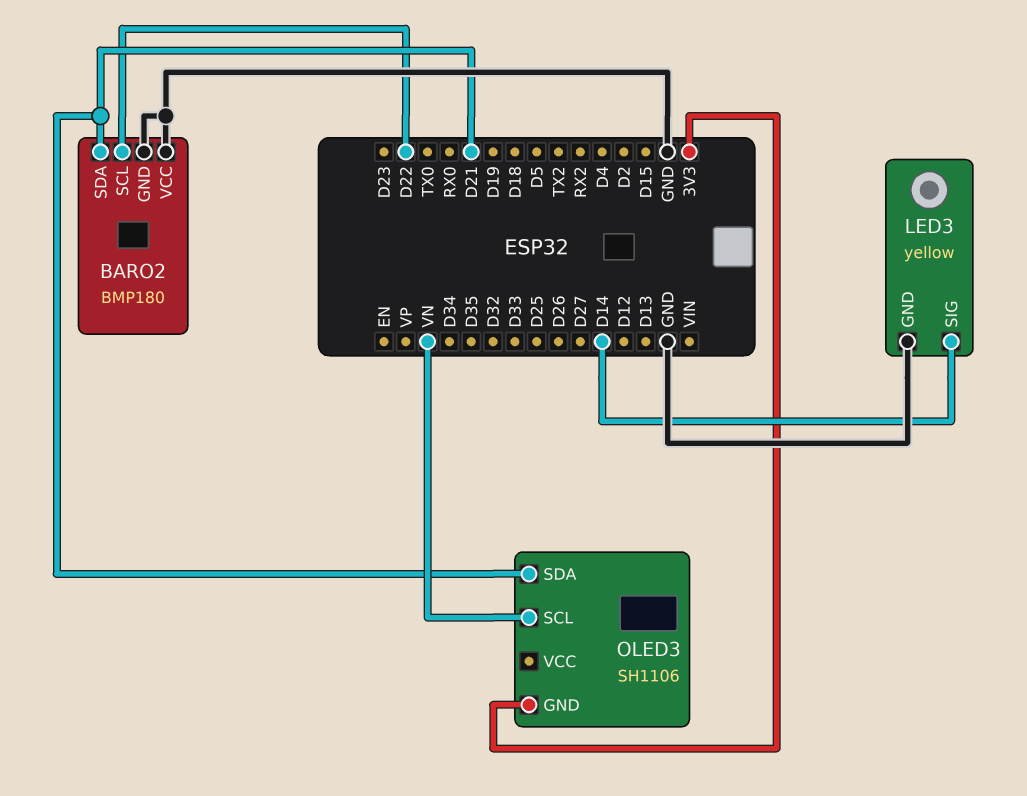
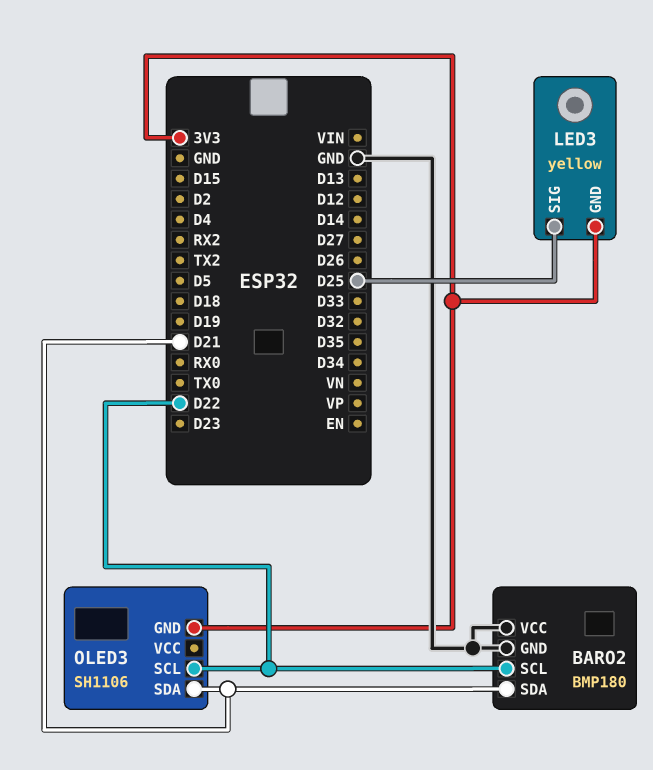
LED3 pin GND: GND -> 3V3
LED3 pin SIG: D14 -> D25
OLED3 pin SCL: VN -> D22

